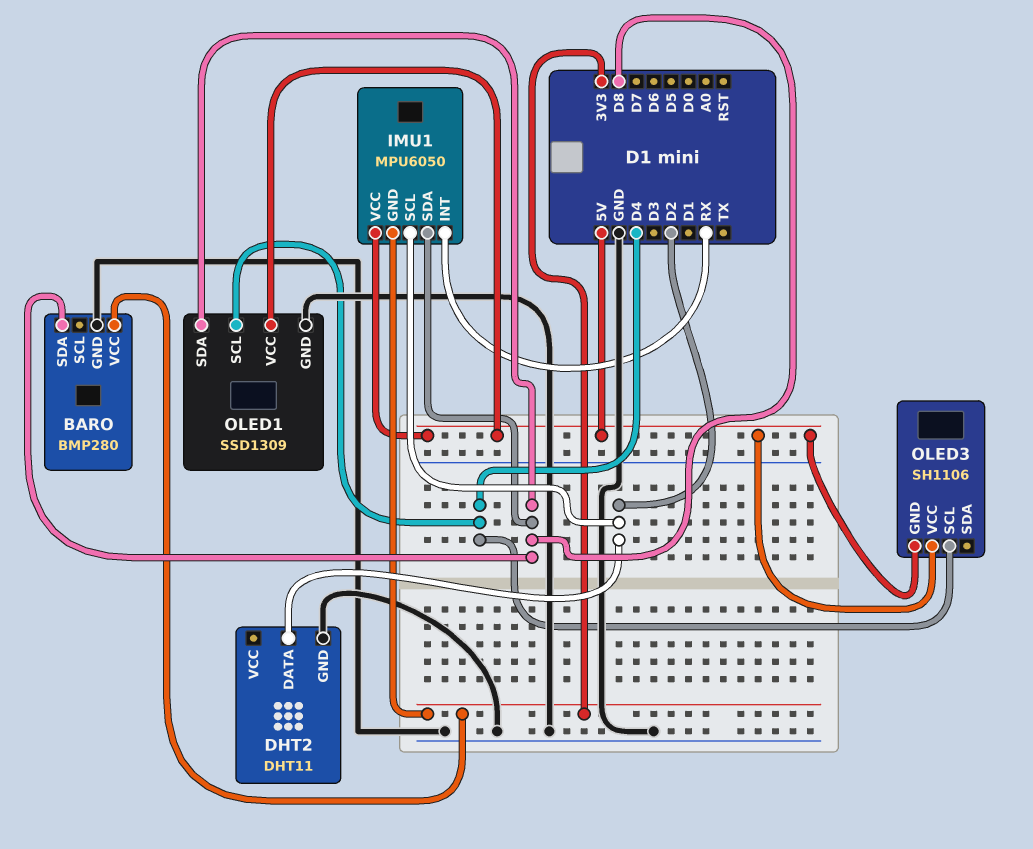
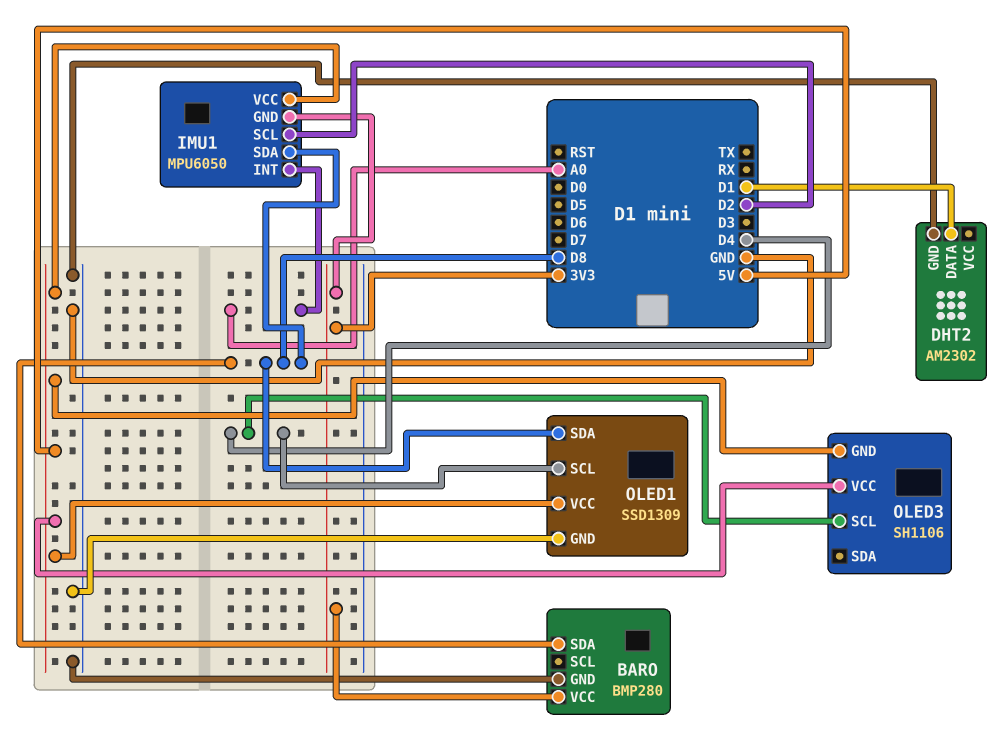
DHT2: DHT11 -> AM2302
DHT2 pin DATA: D2 -> D1
IMU1 pin INT: RX -> A0

